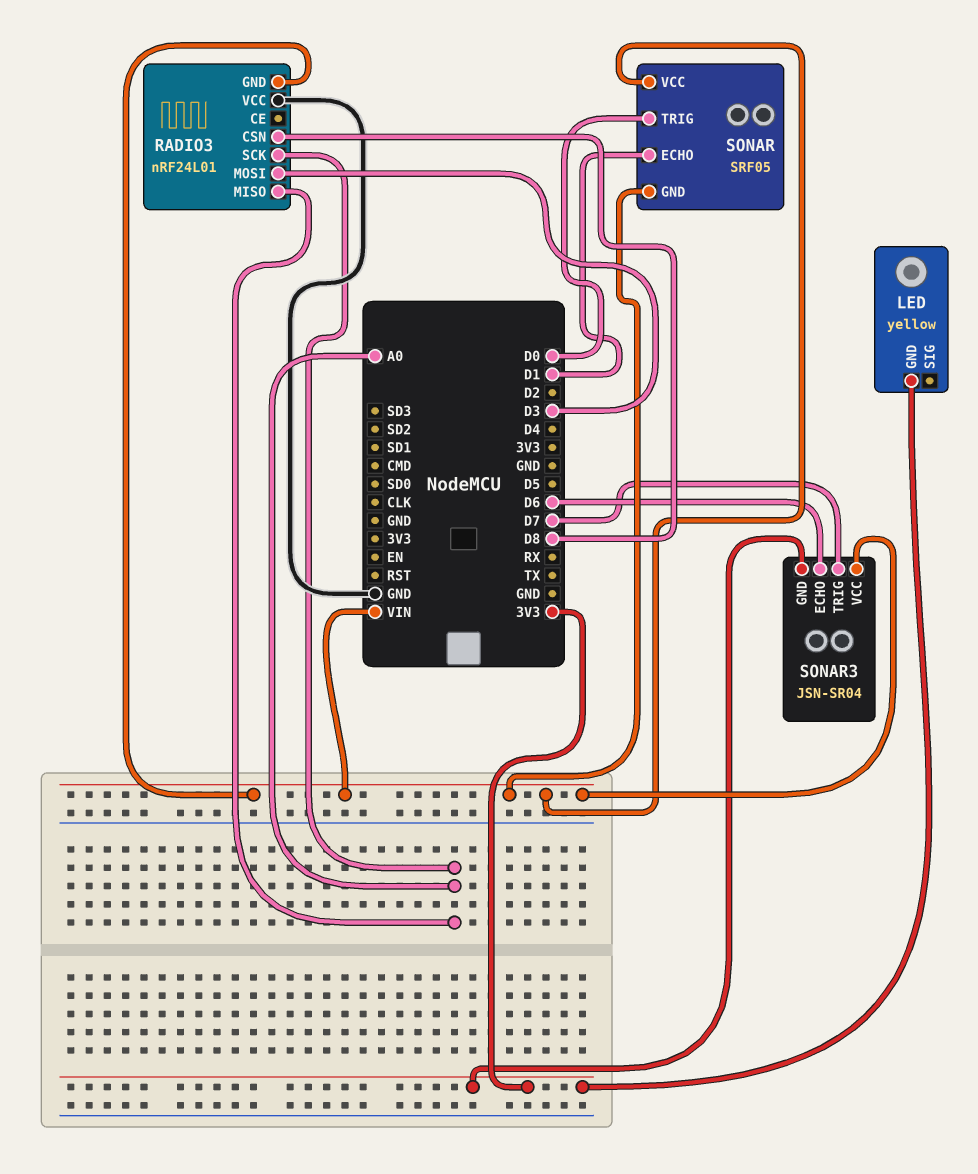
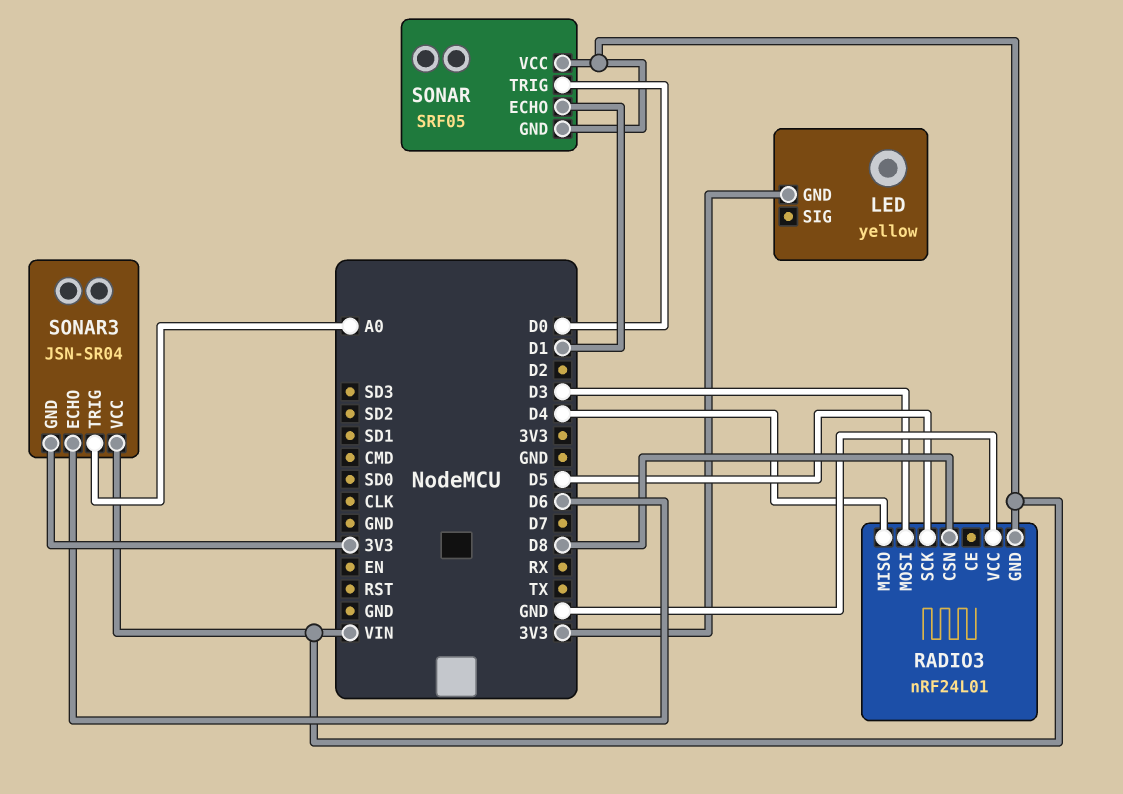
RADIO3 pin MISO: A0 -> D4
RADIO3 pin SCK: A0 -> D5
SONAR3 pin TRIG: D7 -> A0

